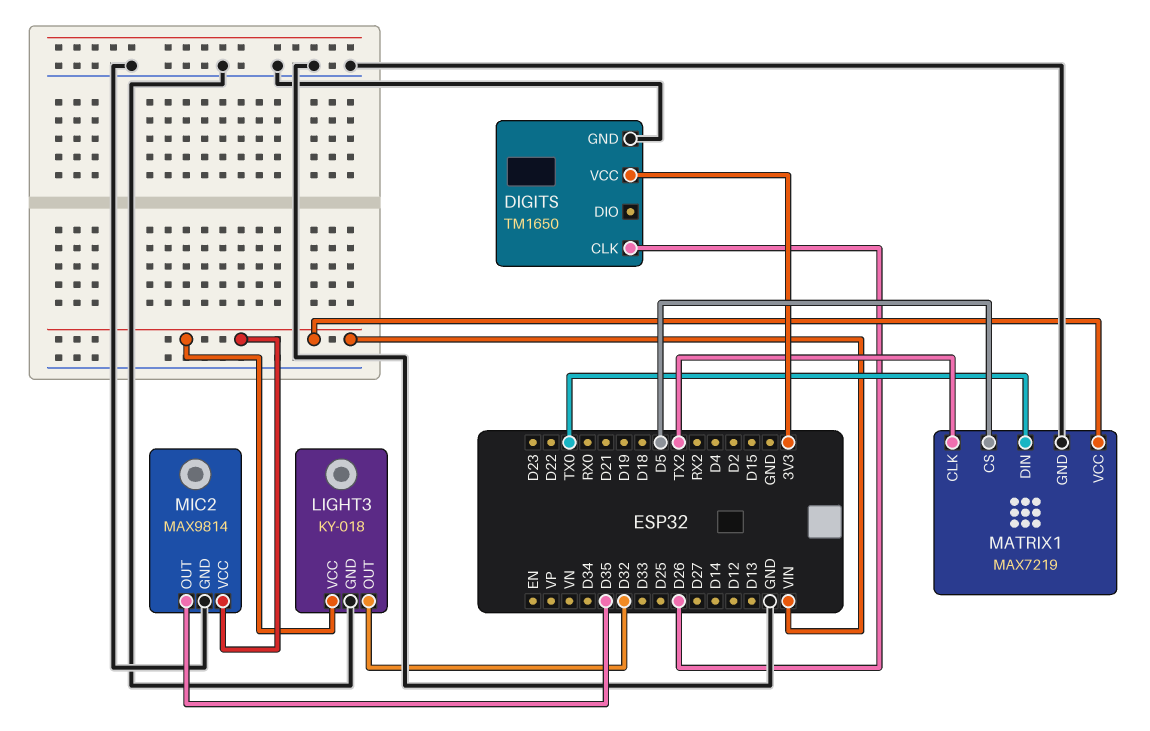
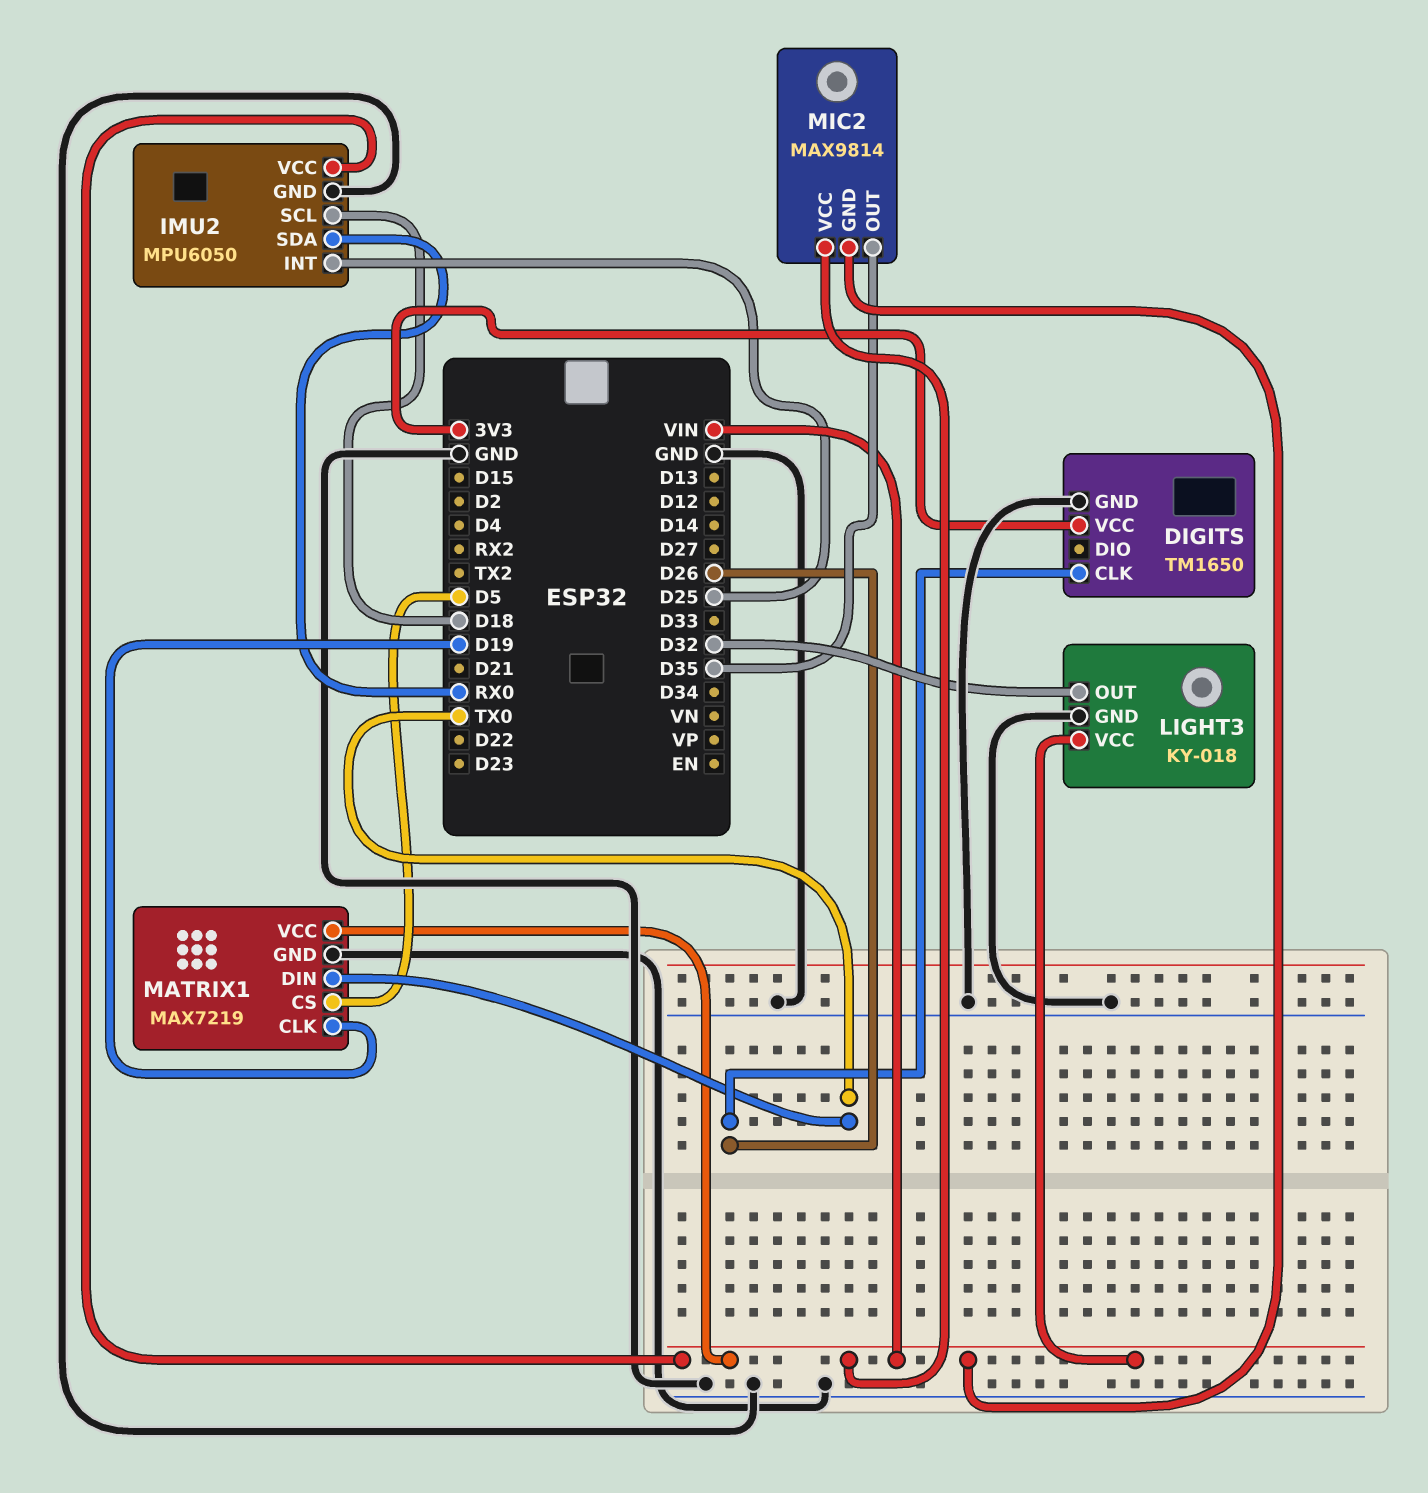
IMU2: none -> MPU6050
IMU2 pin GND: none -> GND
IMU2 pin INT: none -> D25
IMU2 pin SCL: none -> D18
IMU2 pin SDA: none -> RX0
IMU2 pin VCC: none -> VIN
MATRIX1 pin CLK: TX2 -> D19
MIC2 pin GND: GND -> VIN

